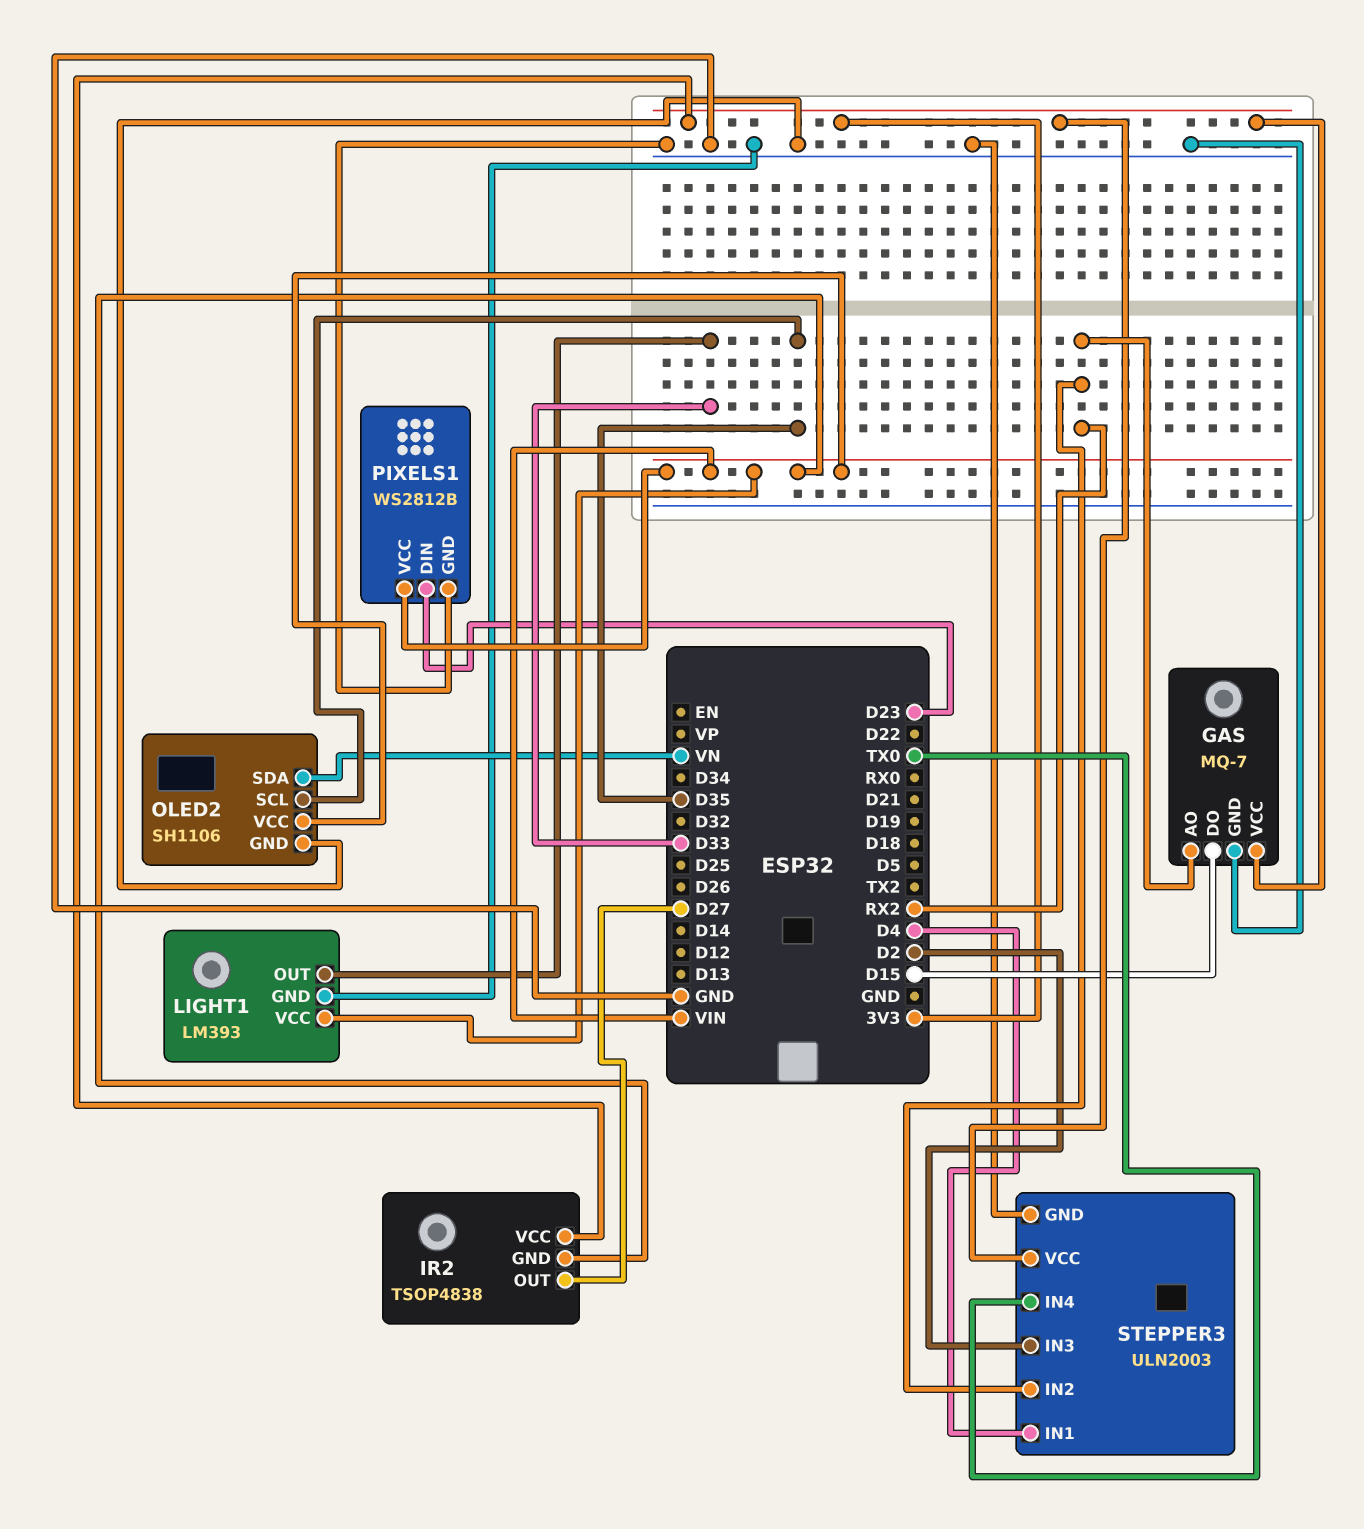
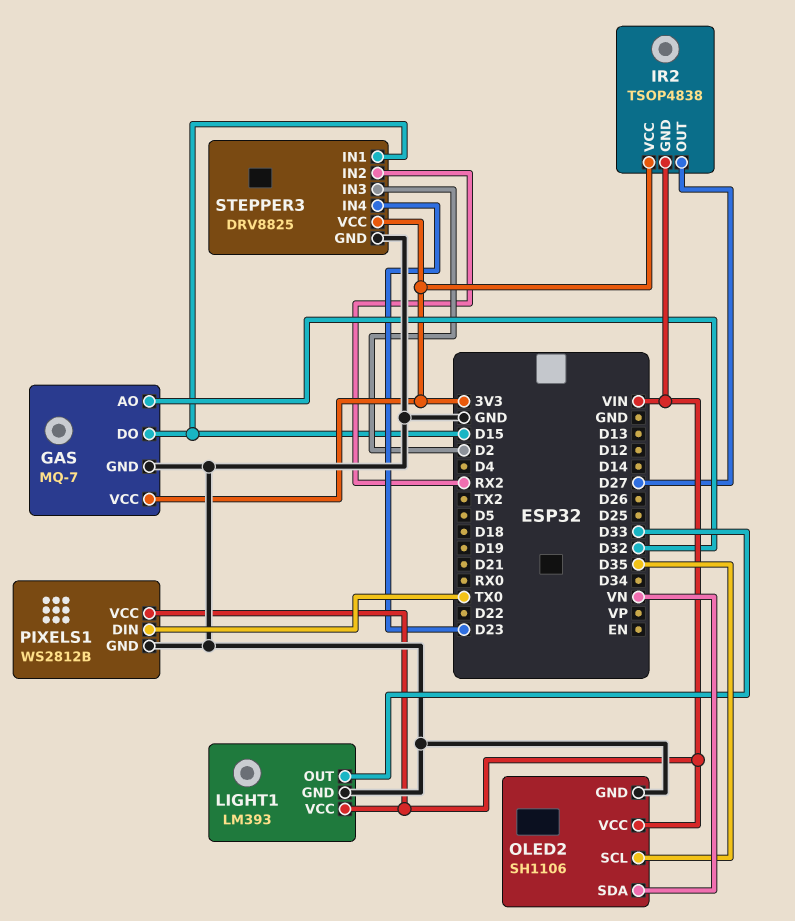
GAS pin AO: RX2 -> D32
PIXELS1 pin DIN: D23 -> TX0
STEPPER3: ULN2003 -> DRV8825
STEPPER3 pin IN1: D4 -> D15
STEPPER3 pin IN4: TX0 -> D23

